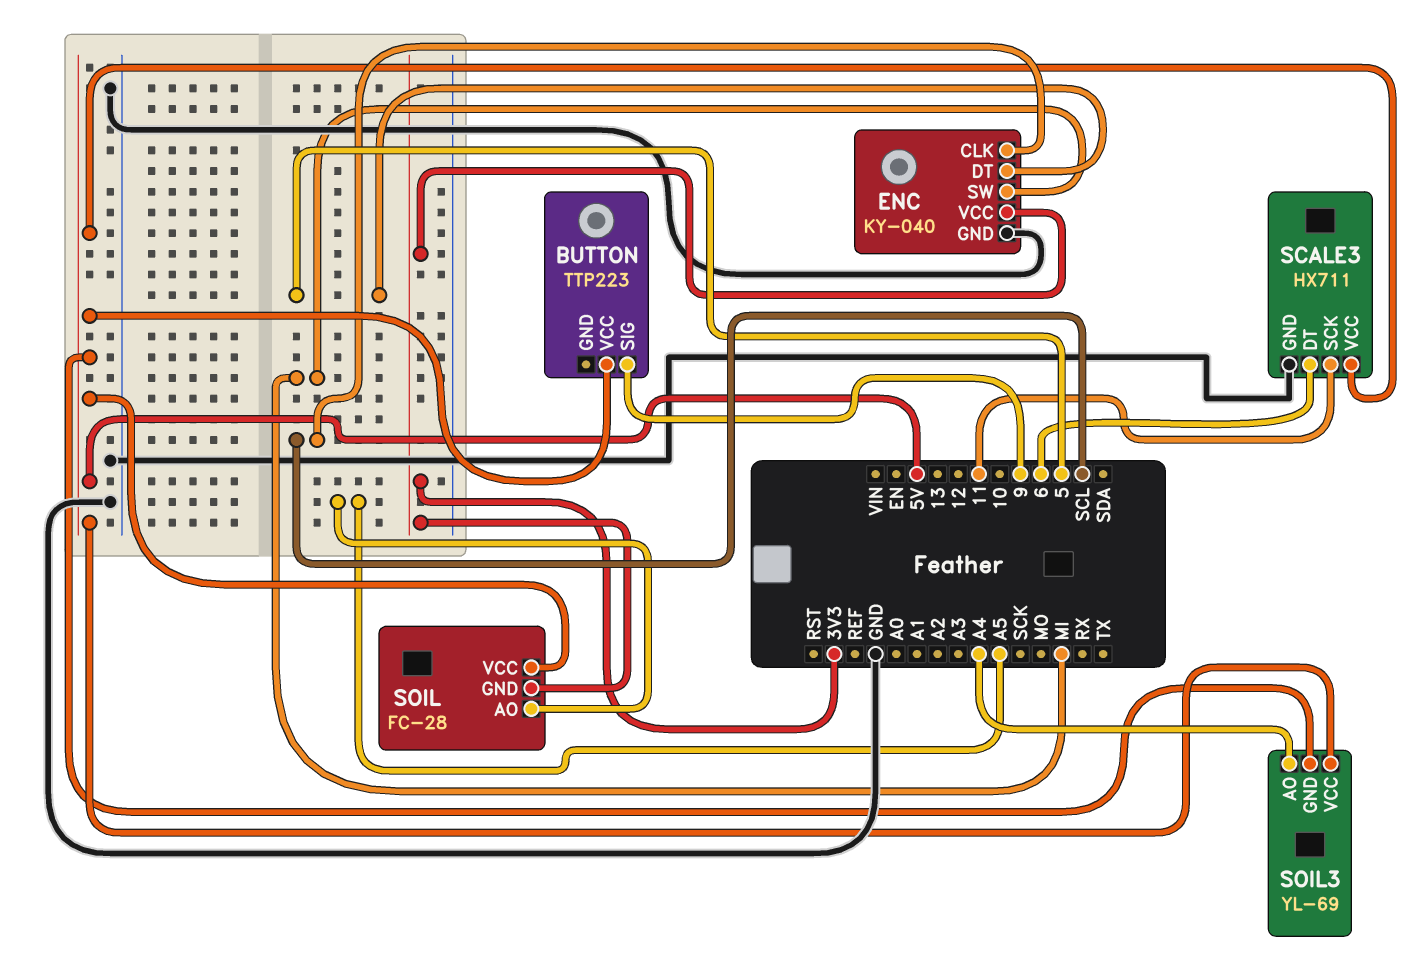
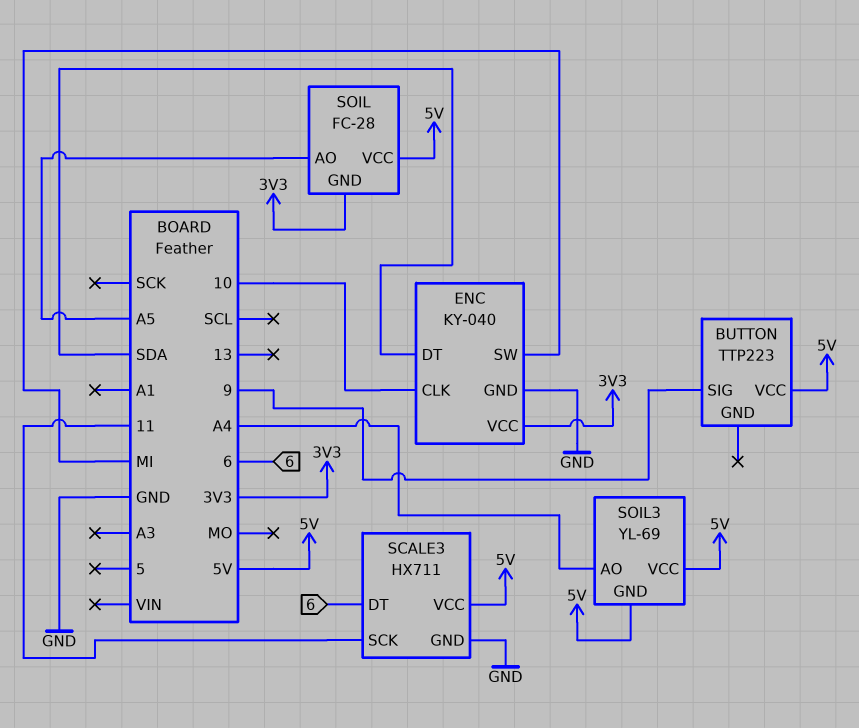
ENC pin CLK: SCL -> 10
ENC pin DT: 5 -> SDA

